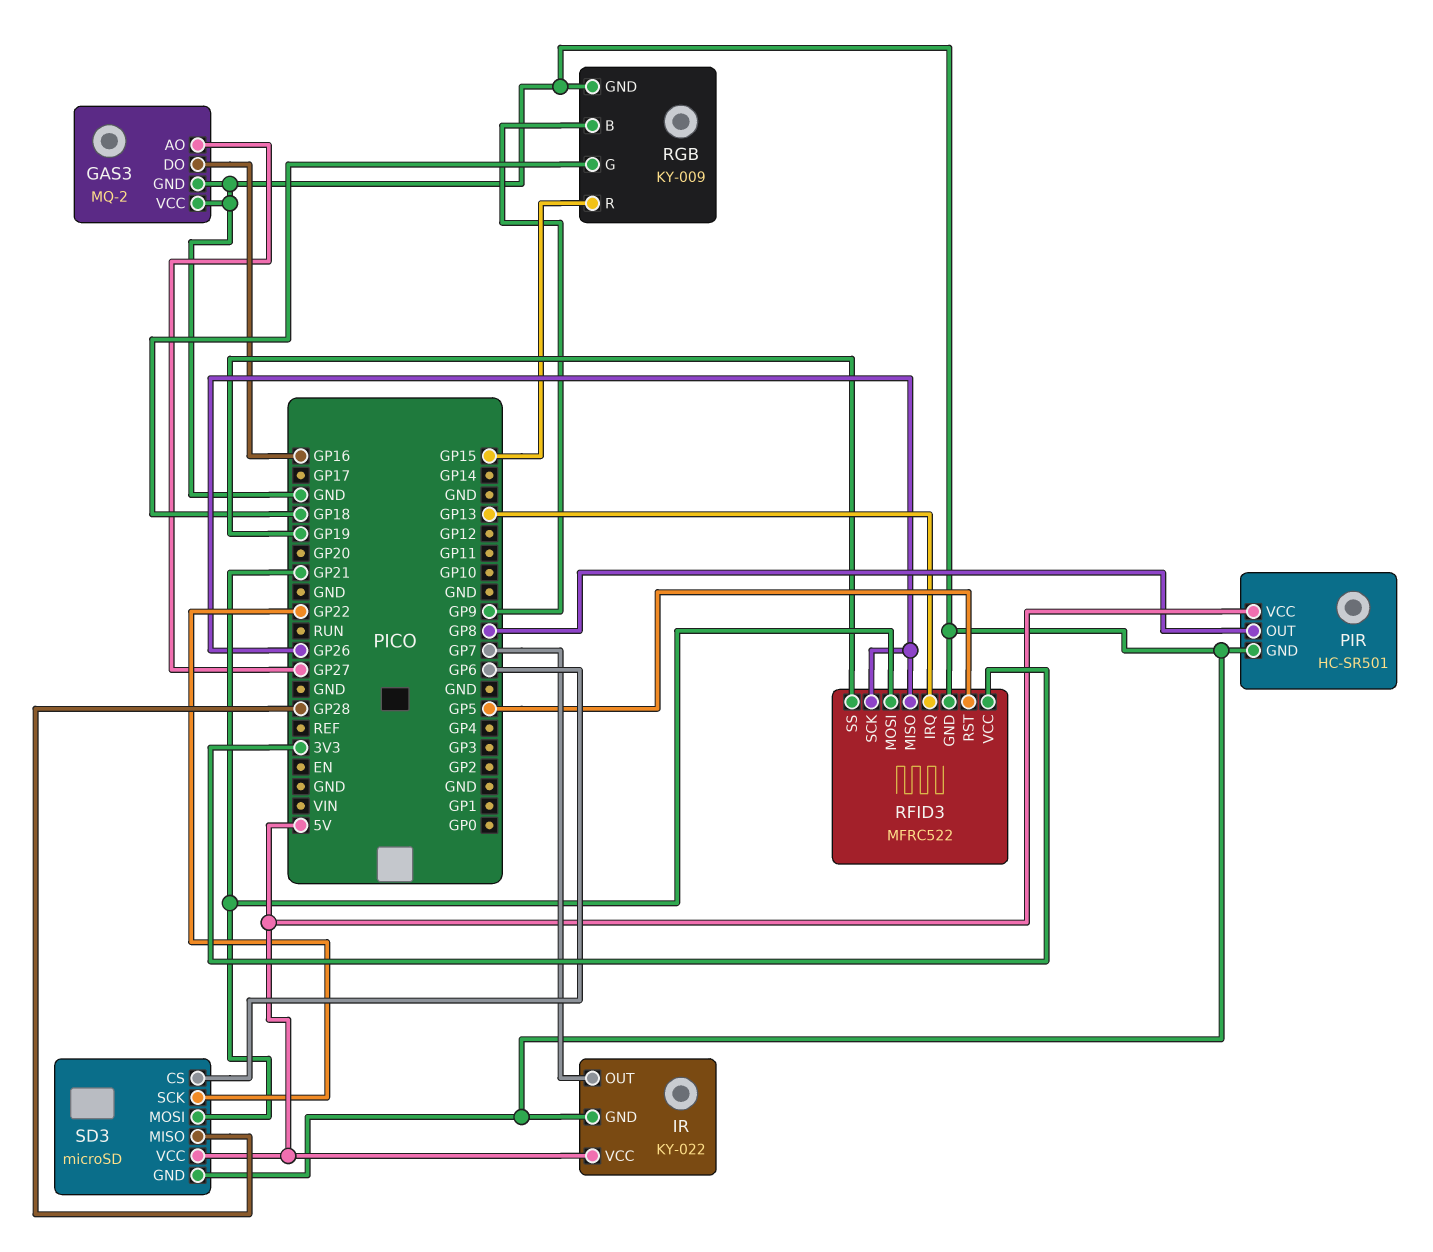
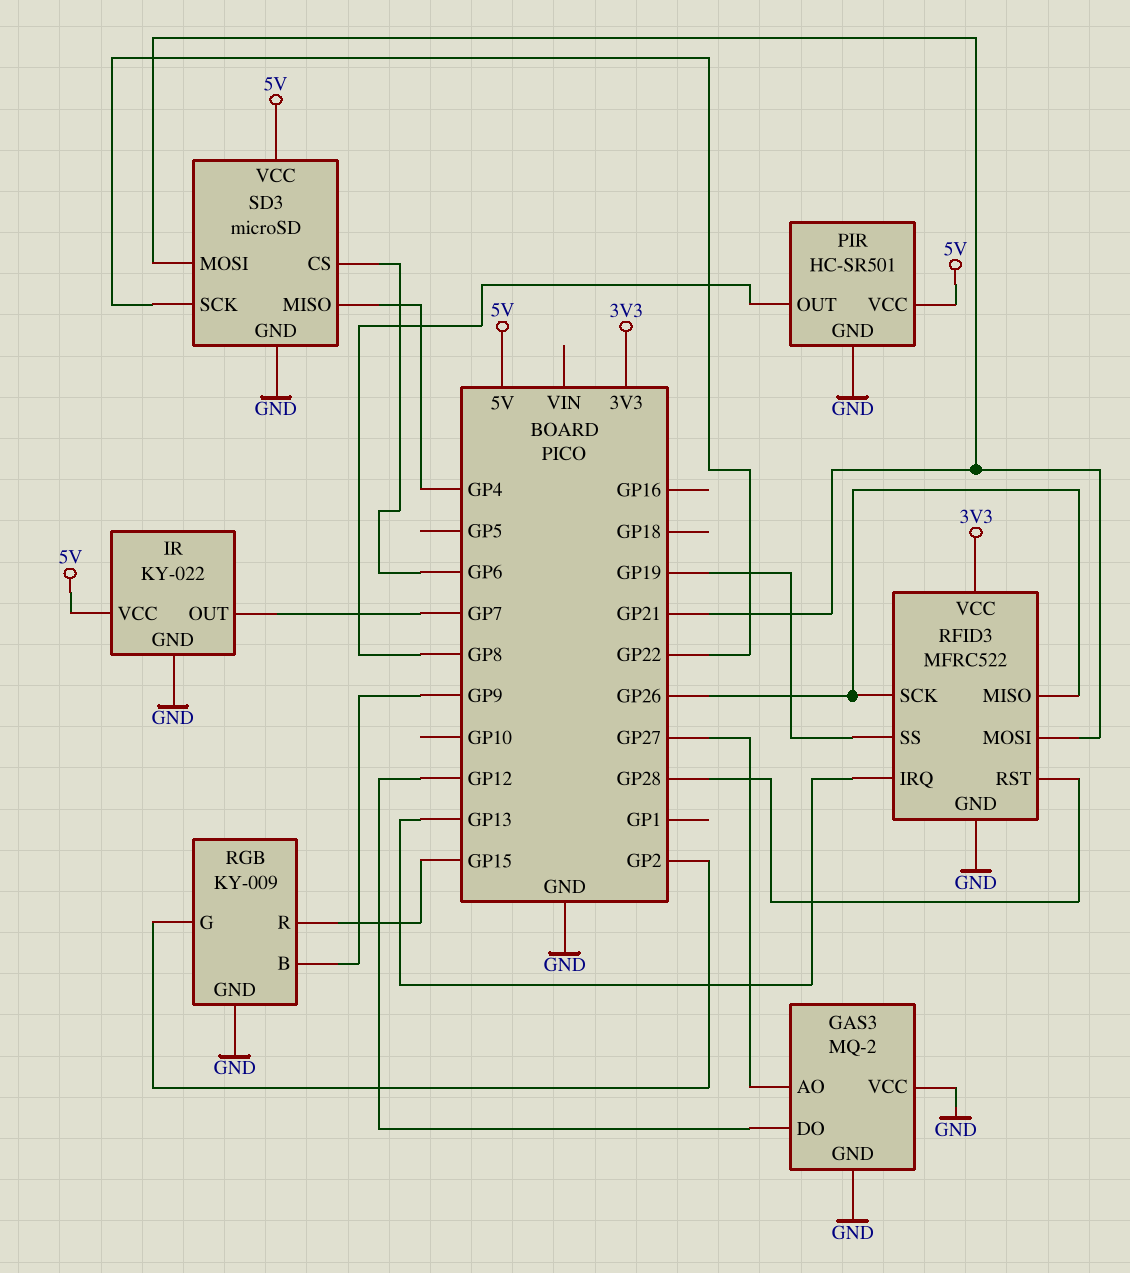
GAS3 pin DO: GP16 -> GP12
RFID3 pin RST: GP5 -> GP28
RGB pin G: GP18 -> GP2
SD3 pin MISO: GP28 -> GP4

